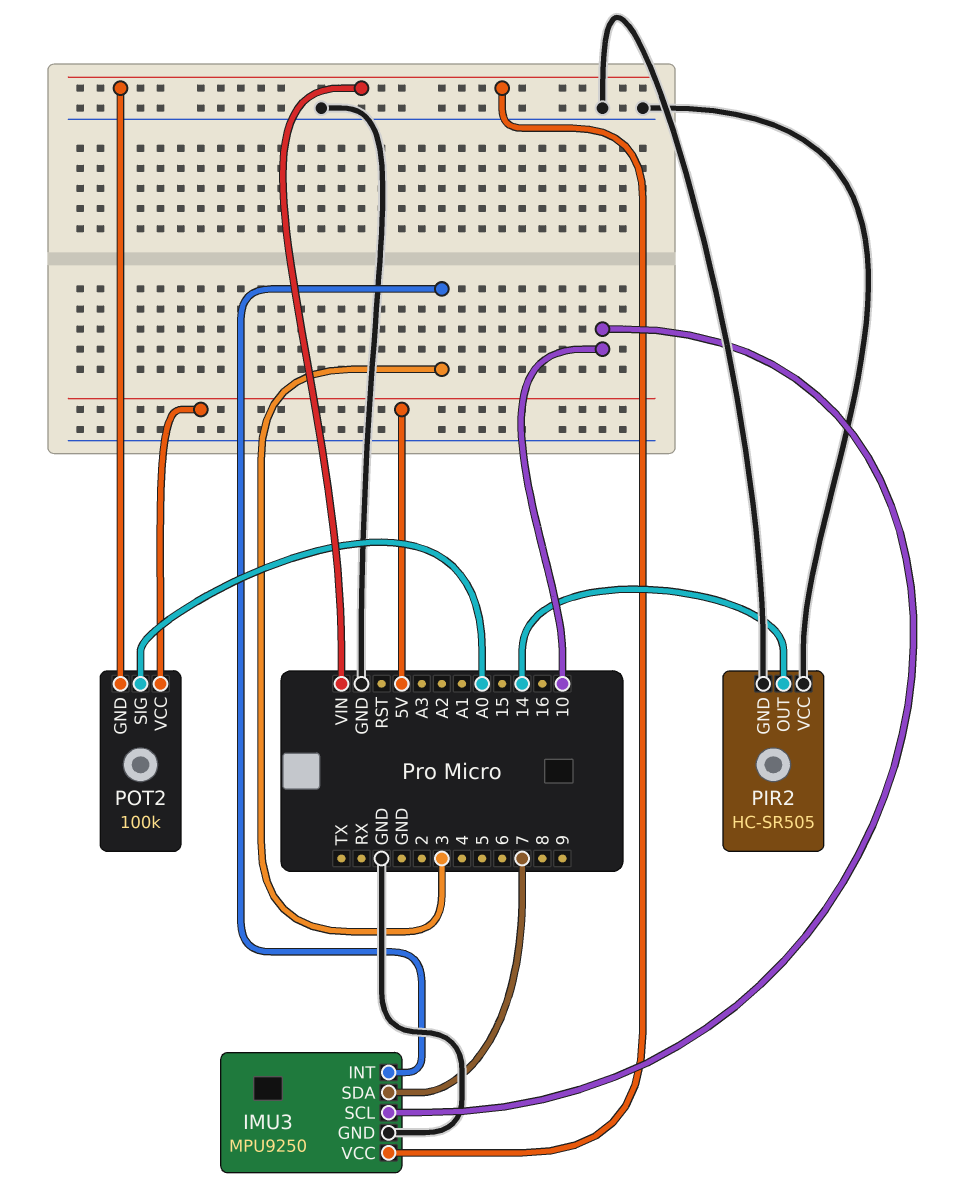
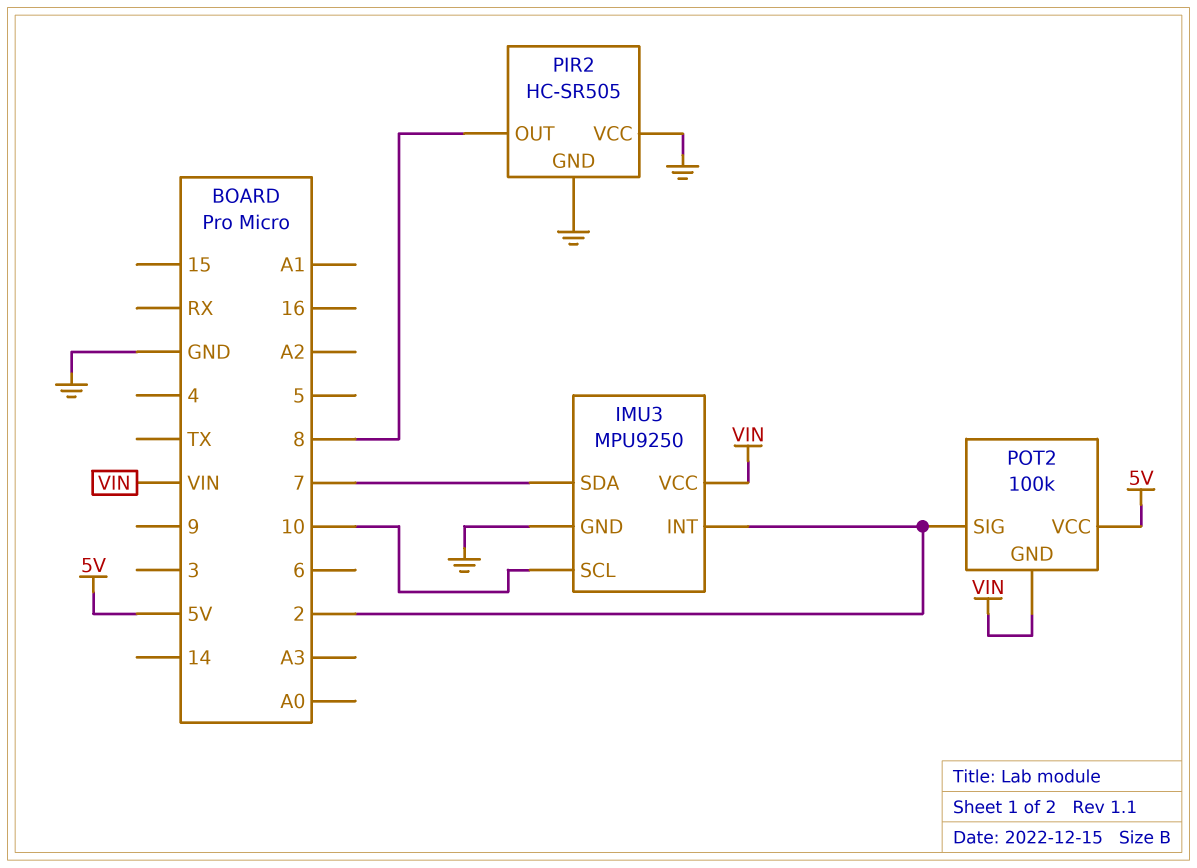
IMU3 pin INT: 3 -> 2
PIR2 pin OUT: 14 -> 8
POT2 pin SIG: A0 -> 2

